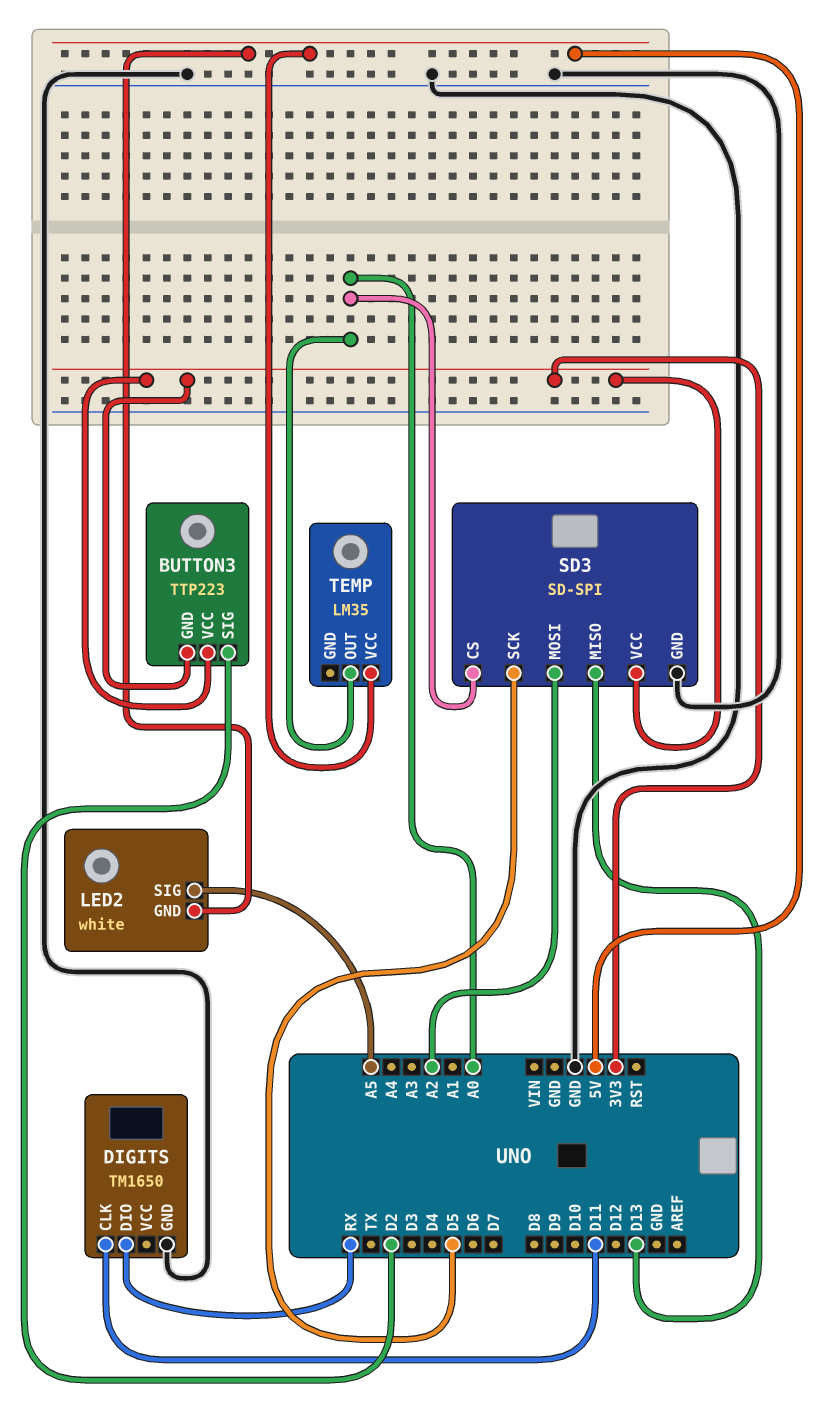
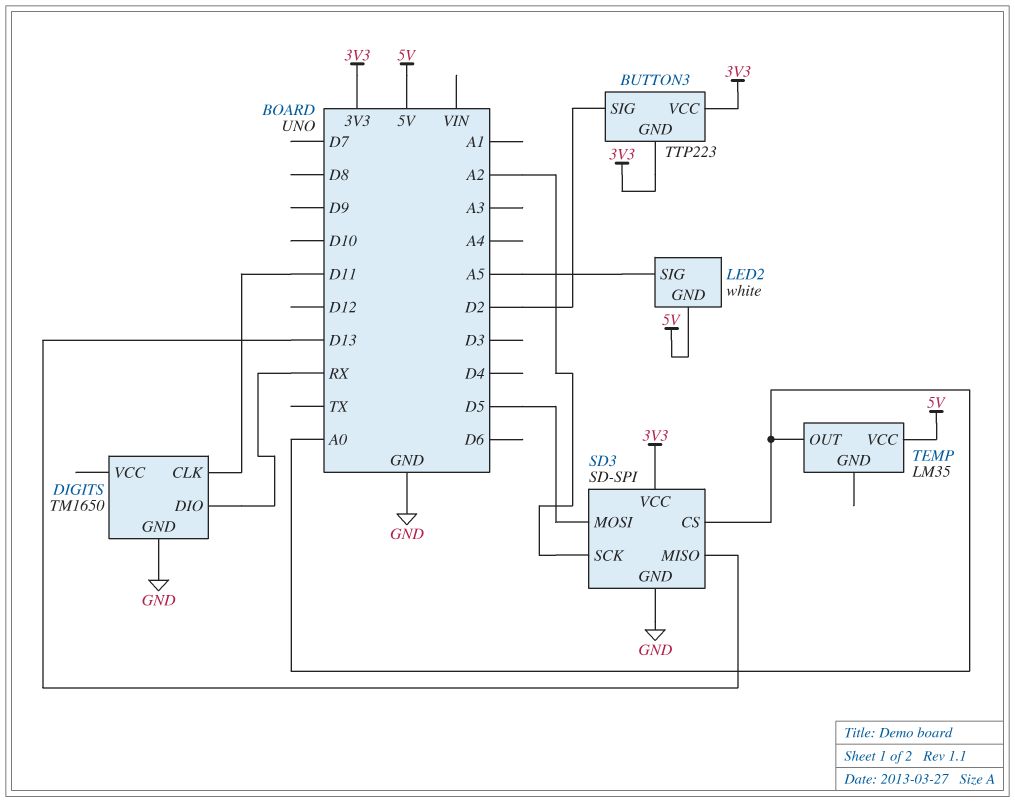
SD3 pin MOSI: A2 -> D5
SD3 pin SCK: D5 -> A2

